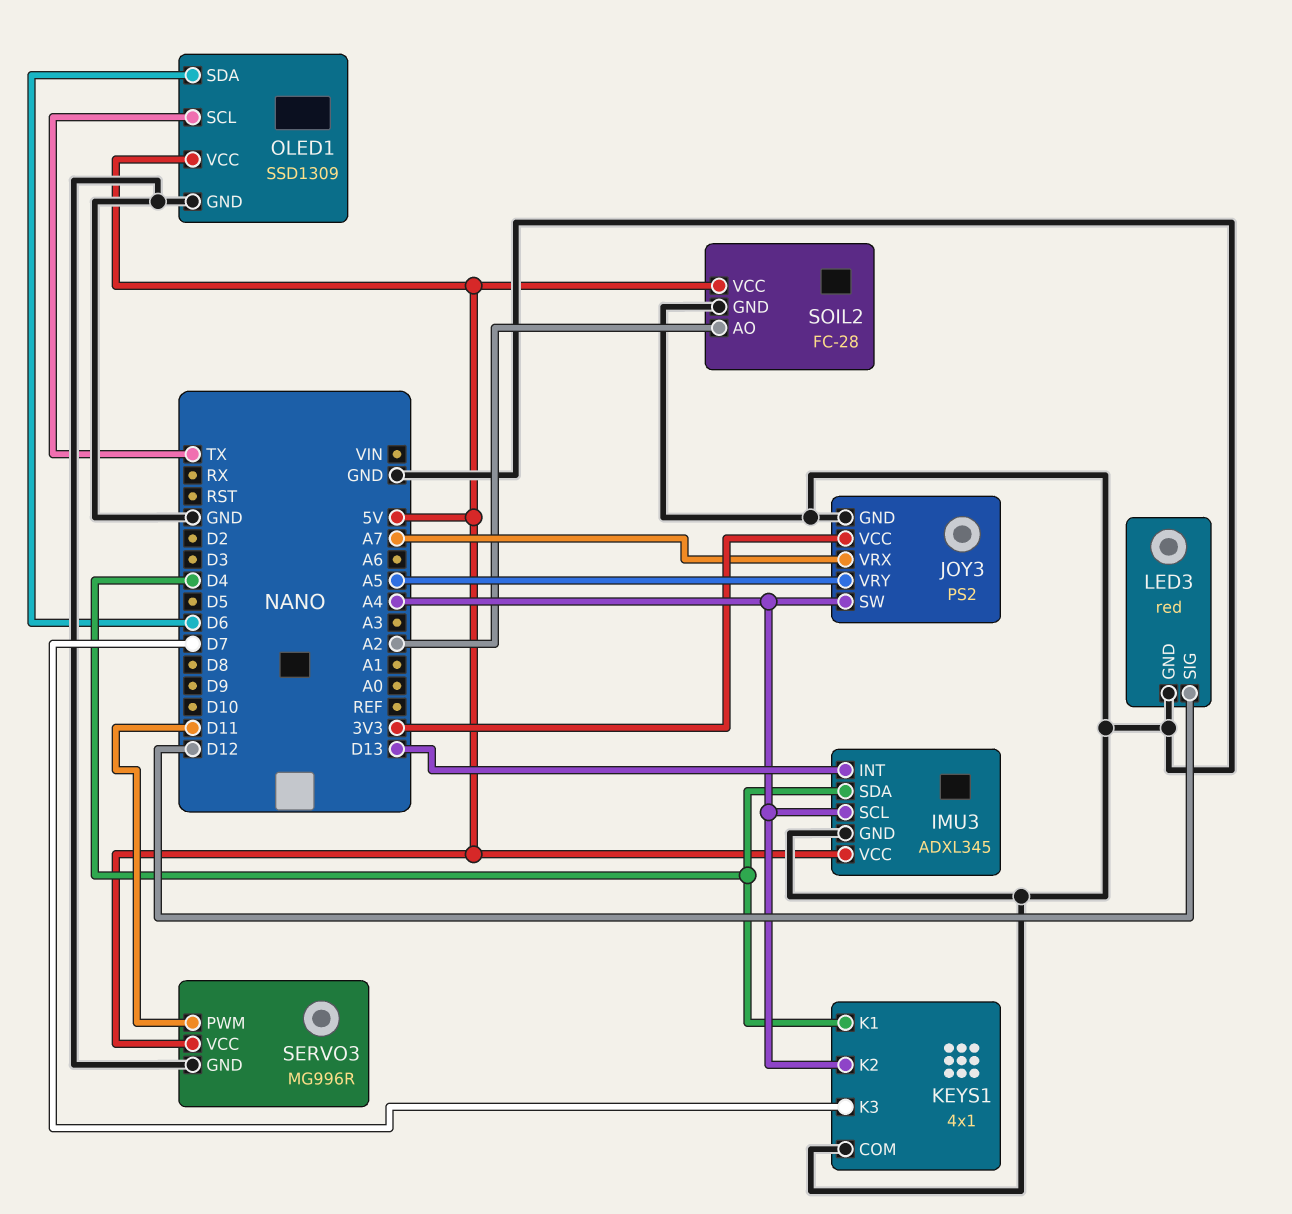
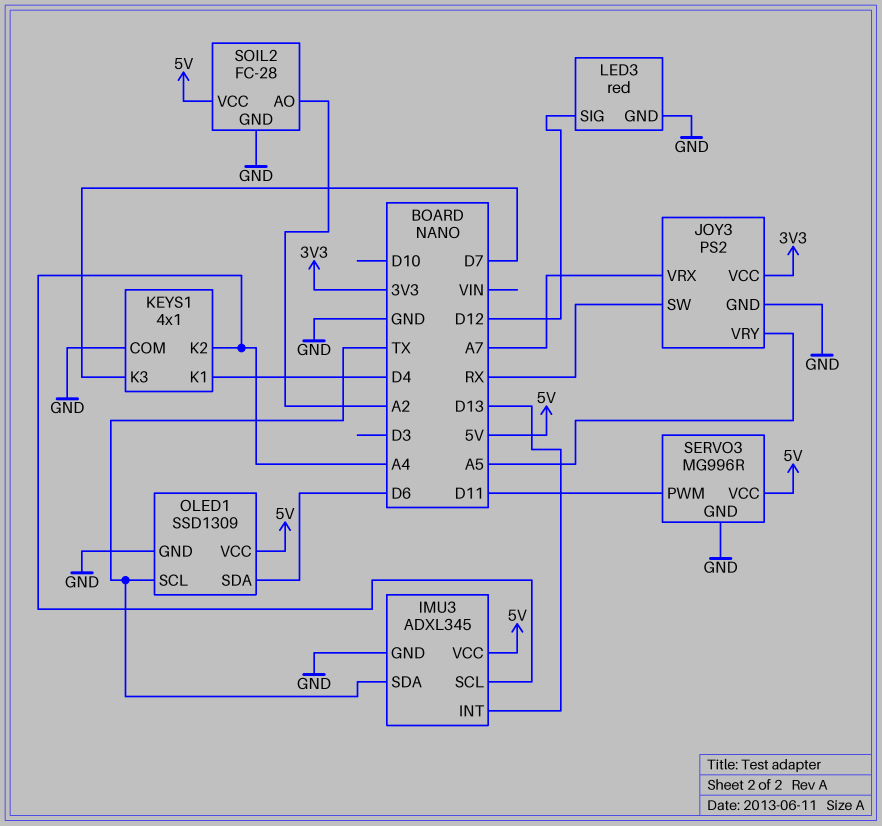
IMU3 pin SDA: D4 -> TX
JOY3 pin SW: A4 -> RX

